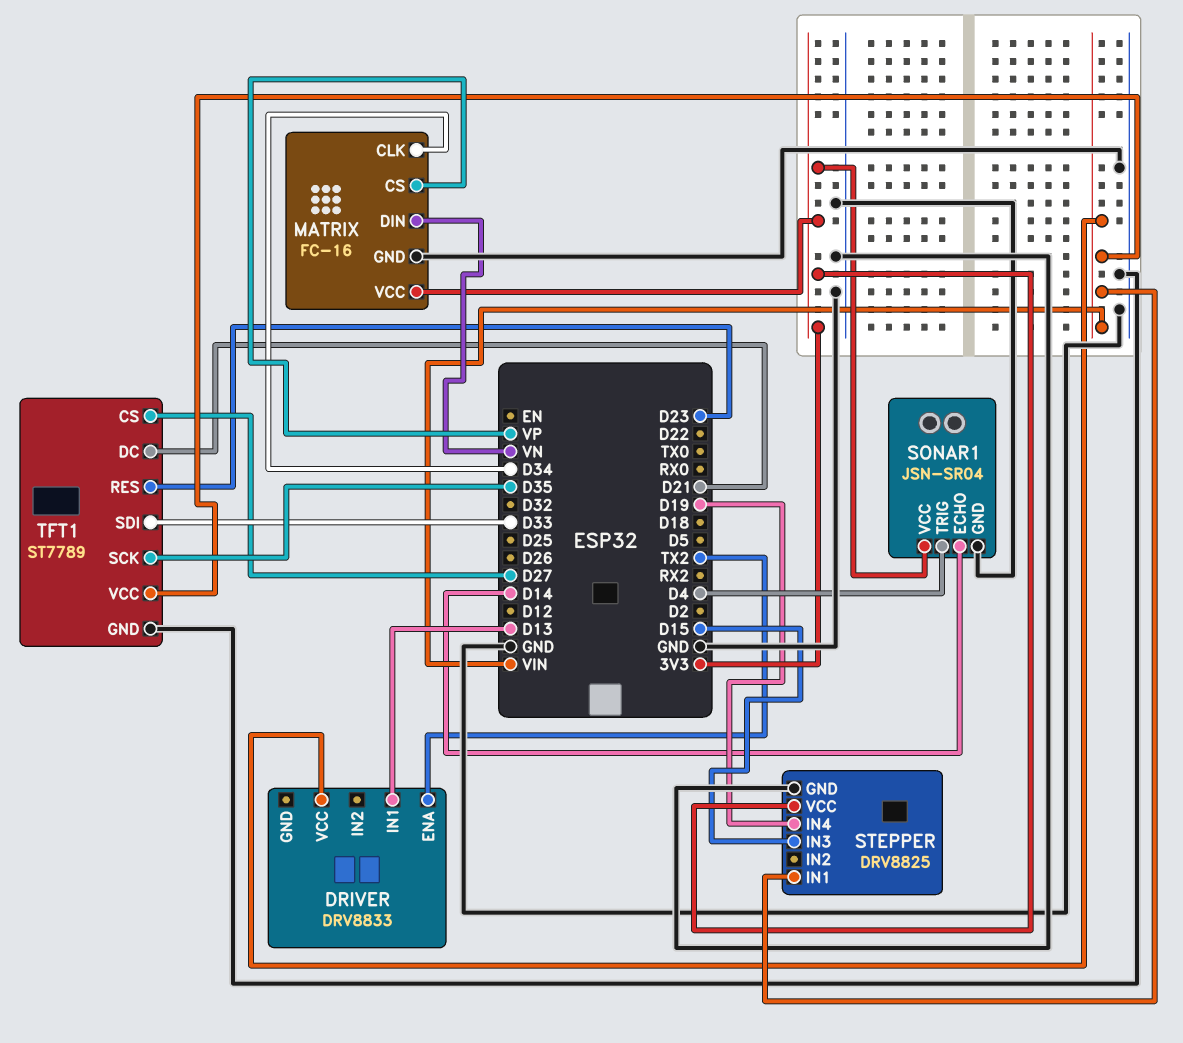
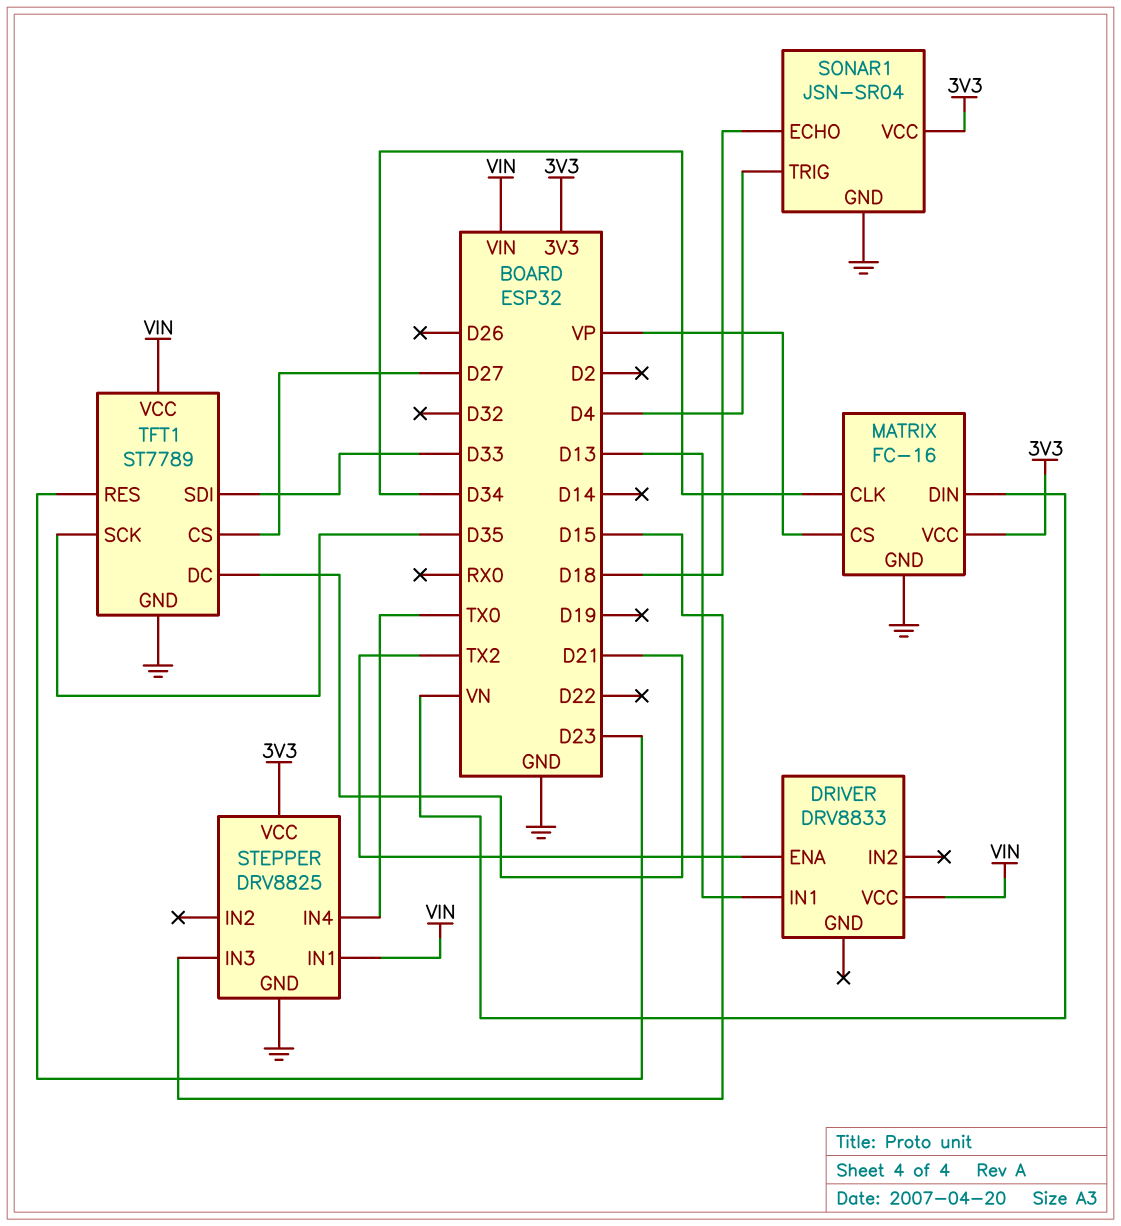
SONAR1 pin ECHO: D14 -> D18
STEPPER pin IN4: D19 -> TX0

